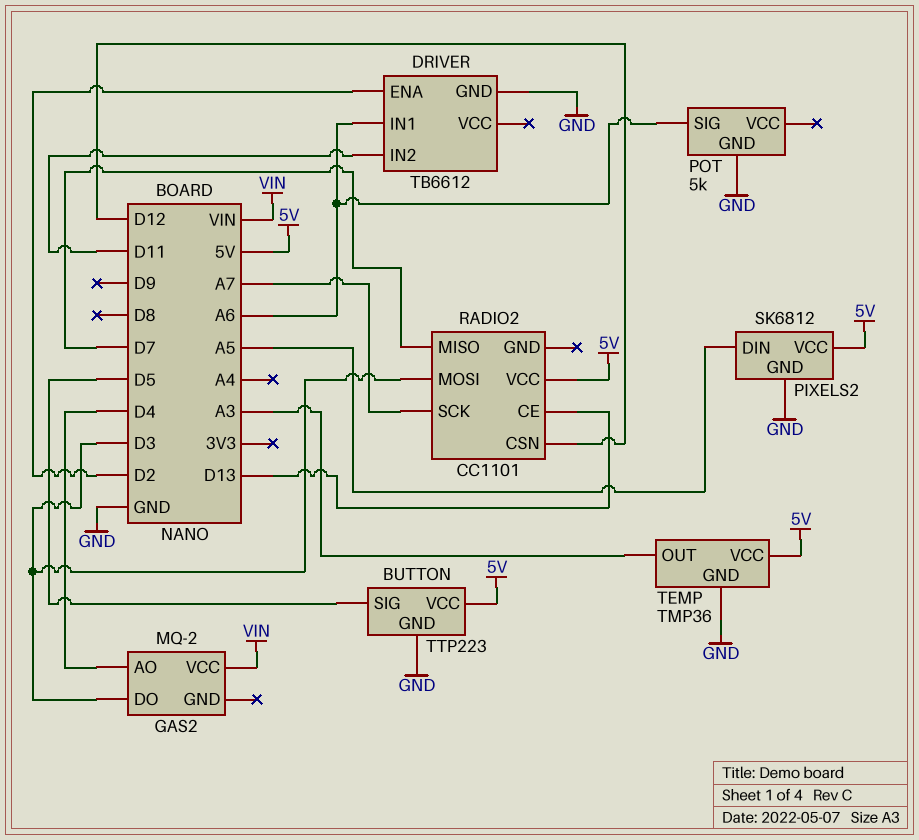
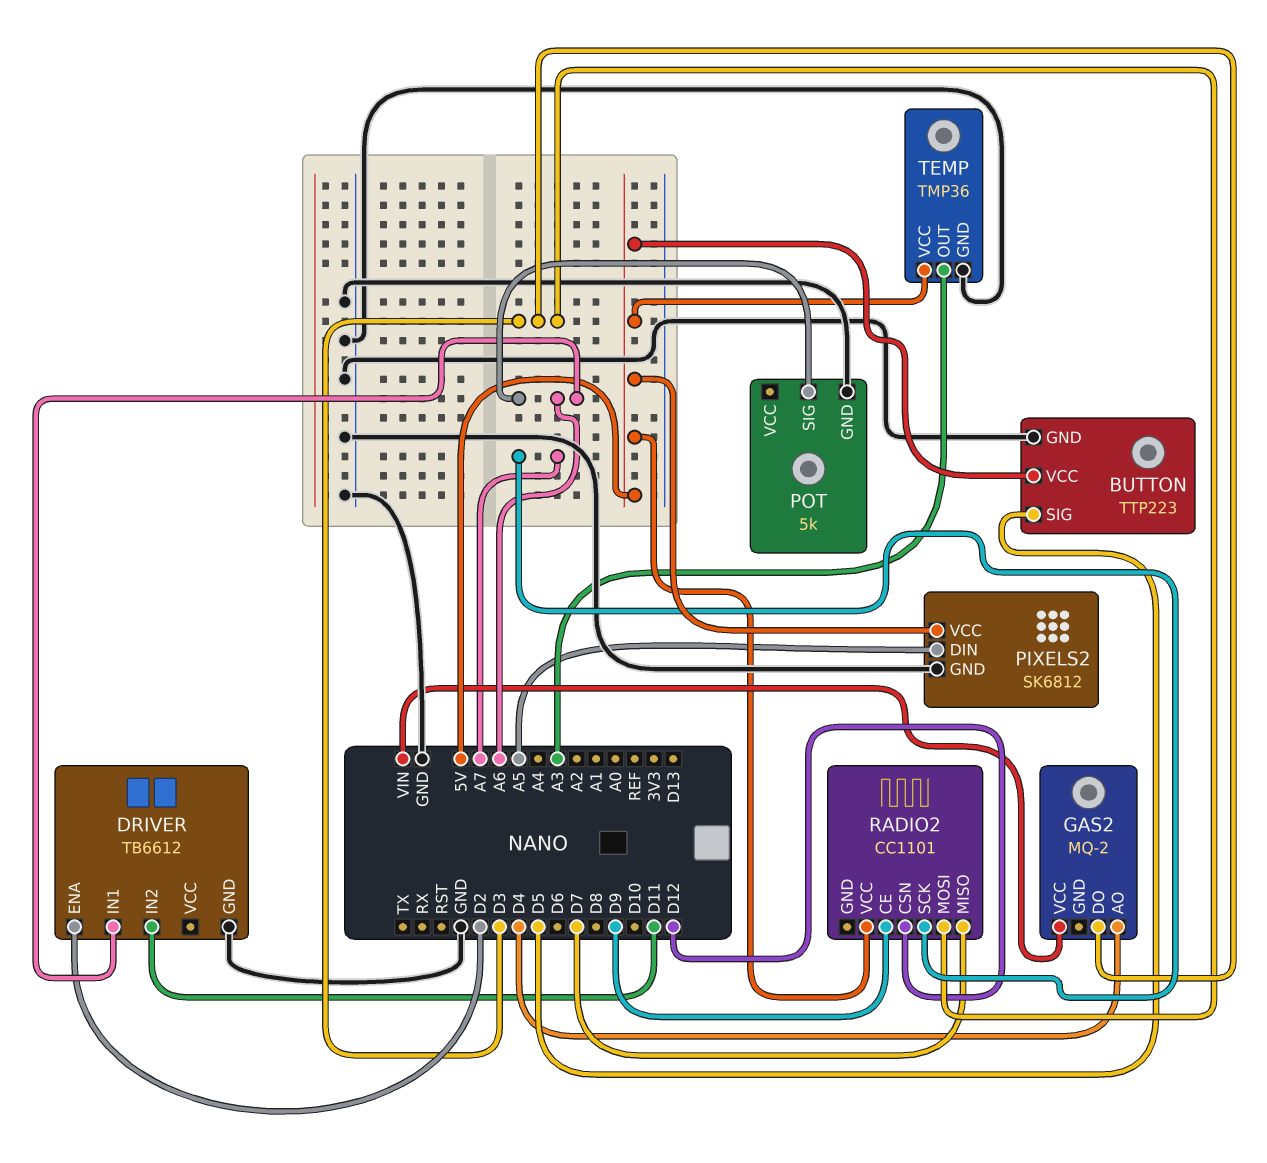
RADIO2 pin CE: D13 -> D9

